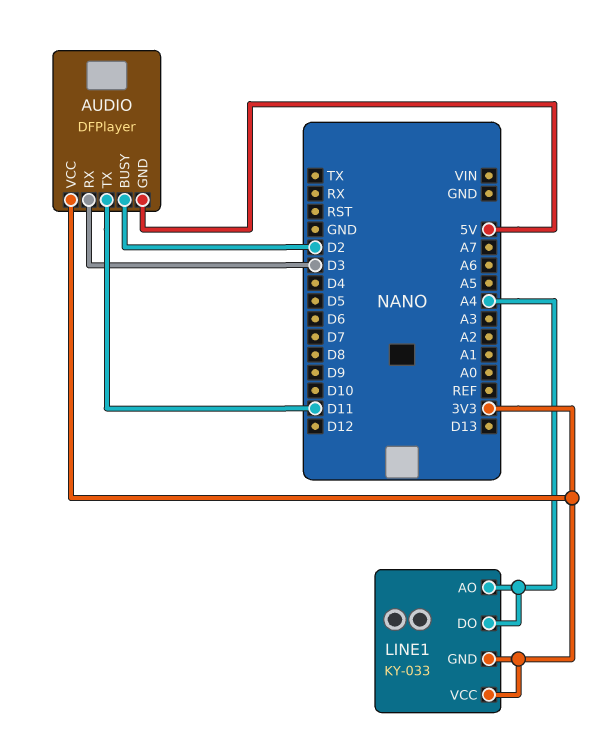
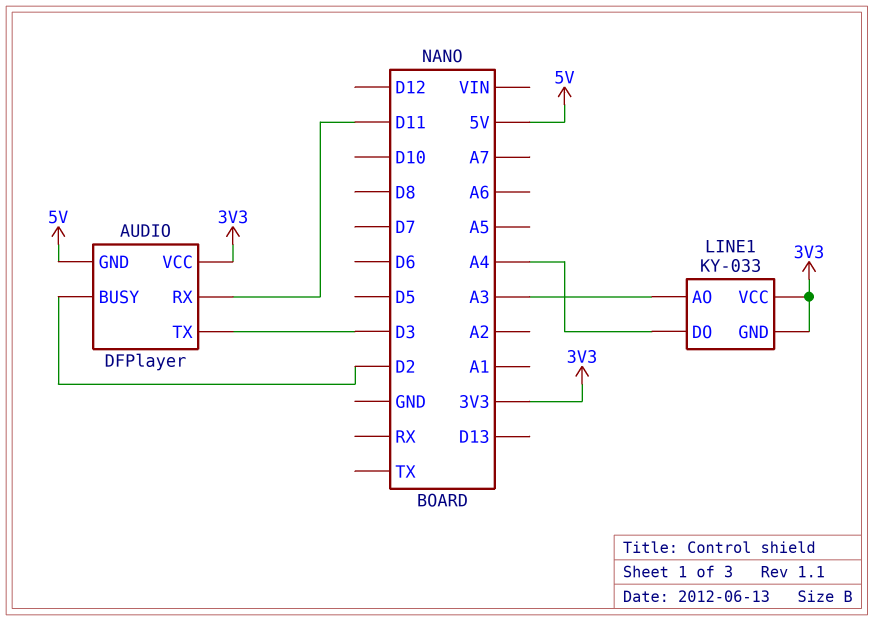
AUDIO pin RX: D3 -> D11
AUDIO pin TX: D11 -> D3
LINE1 pin AO: A4 -> A3

